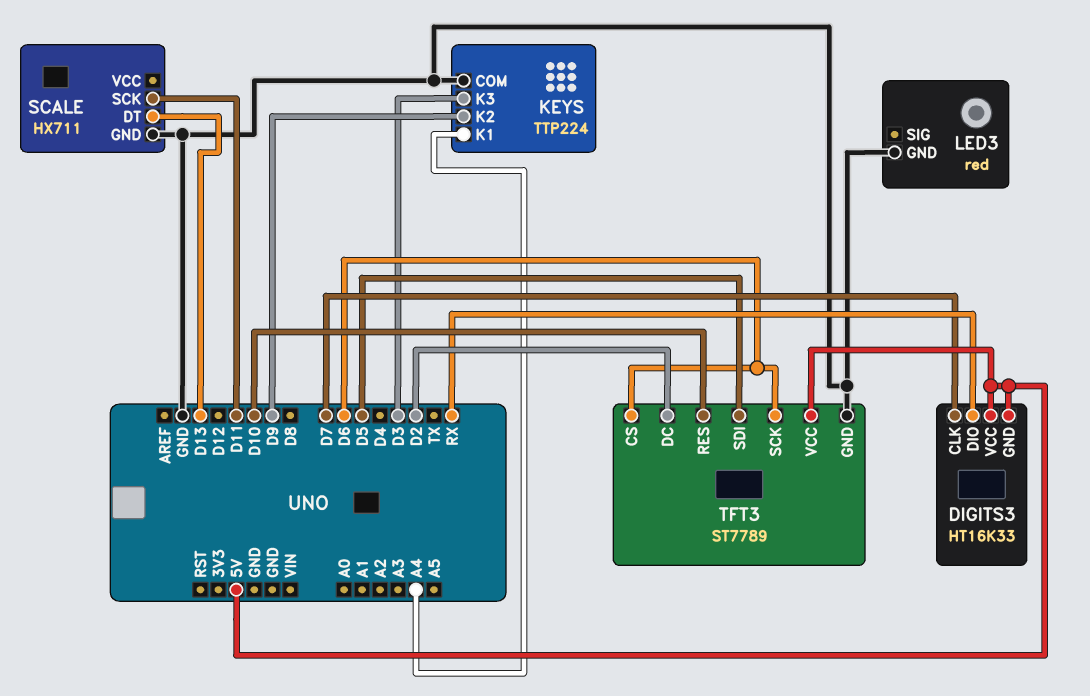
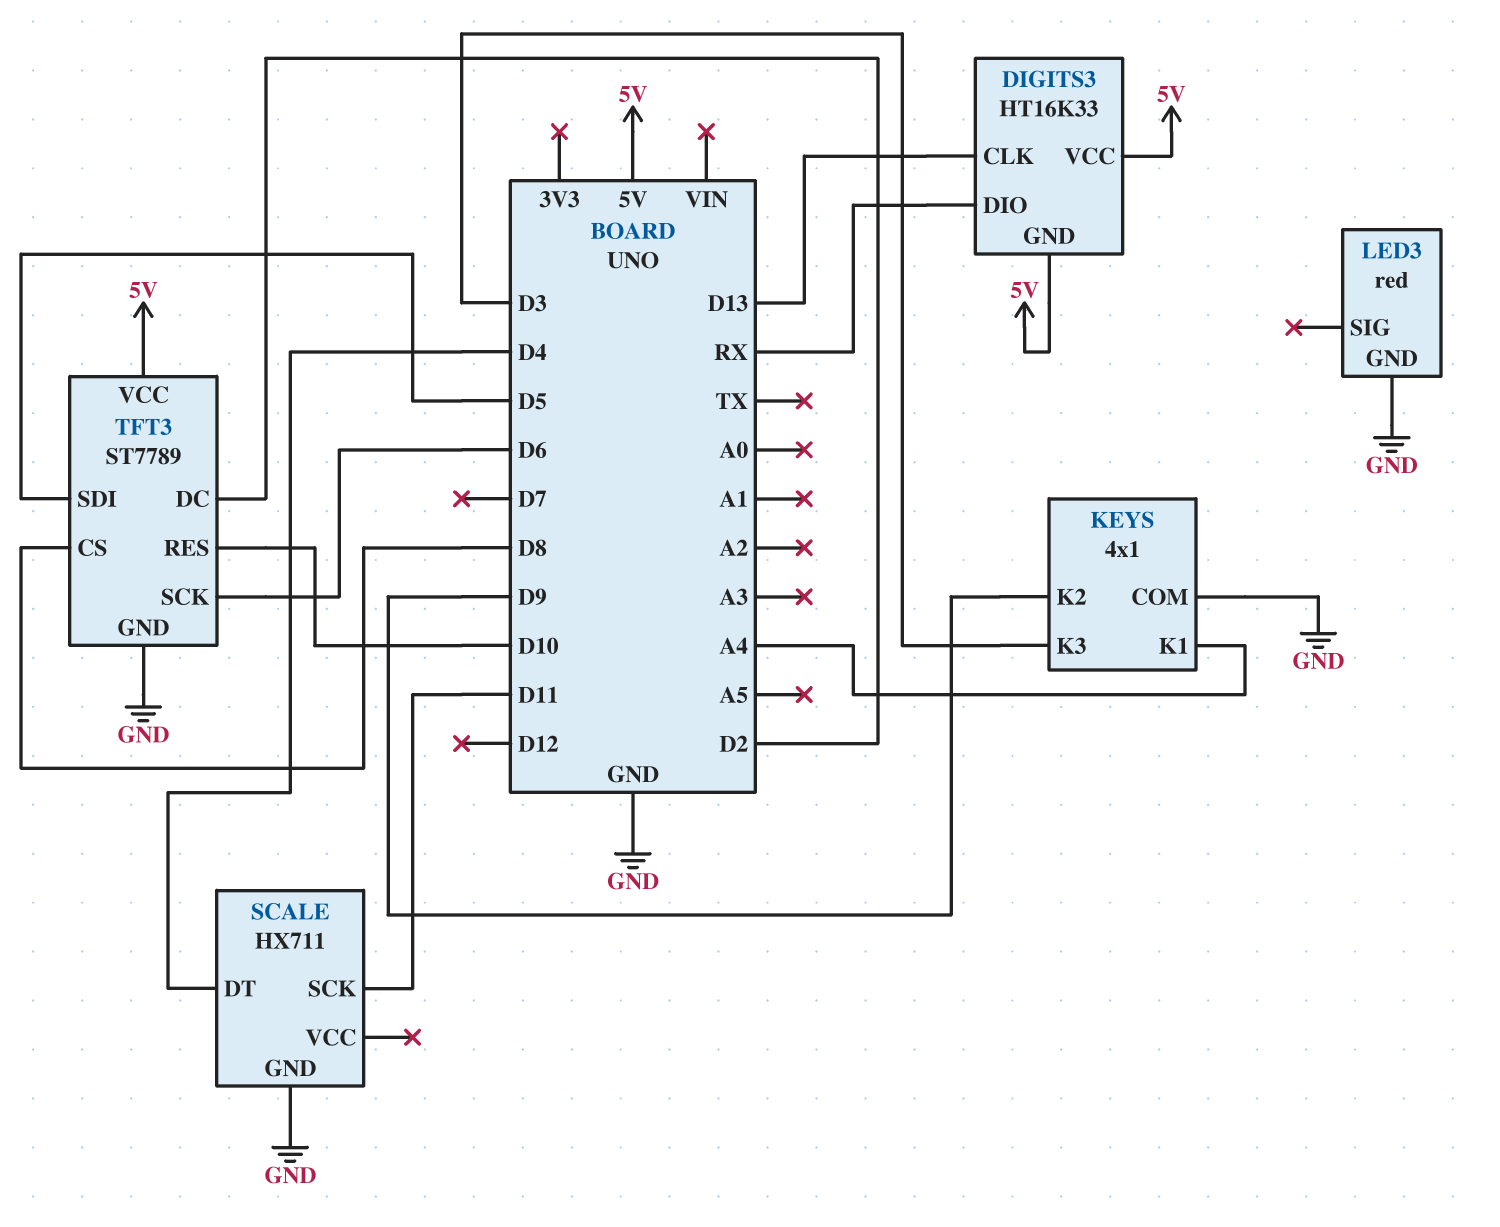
DIGITS3 pin CLK: D7 -> D13
KEYS: TTP224 -> 4x1
SCALE pin DT: D13 -> D4
TFT3 pin CS: D6 -> D8

